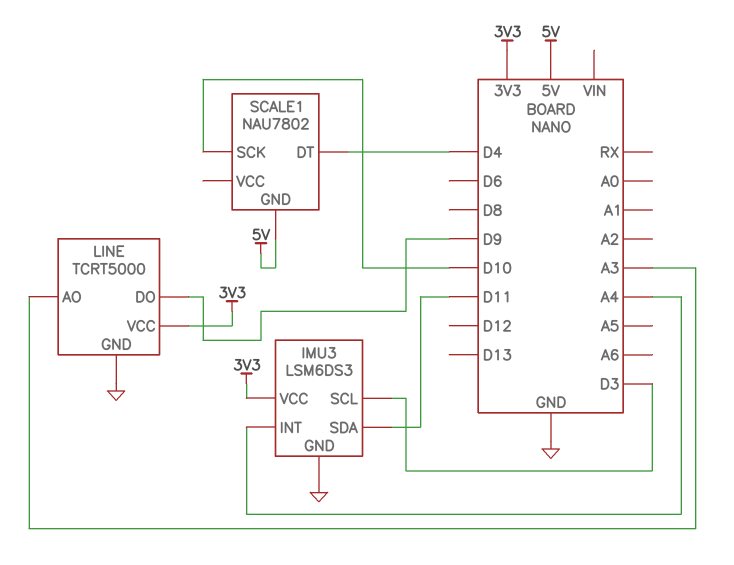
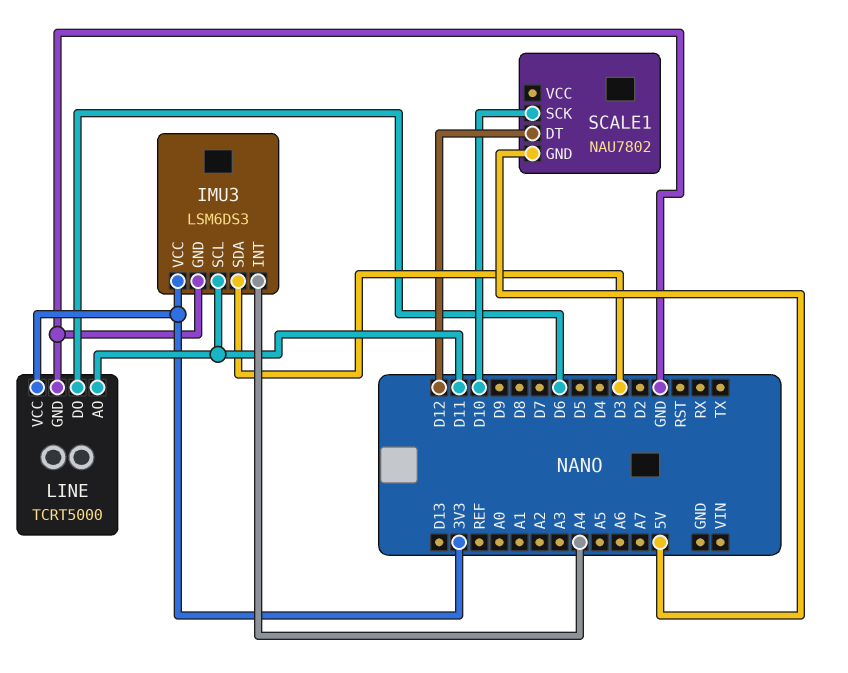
IMU3 pin SCL: D3 -> D11
IMU3 pin SDA: D11 -> D3
LINE pin AO: A3 -> D11
LINE pin DO: D9 -> D6
SCALE1 pin DT: D4 -> D12

